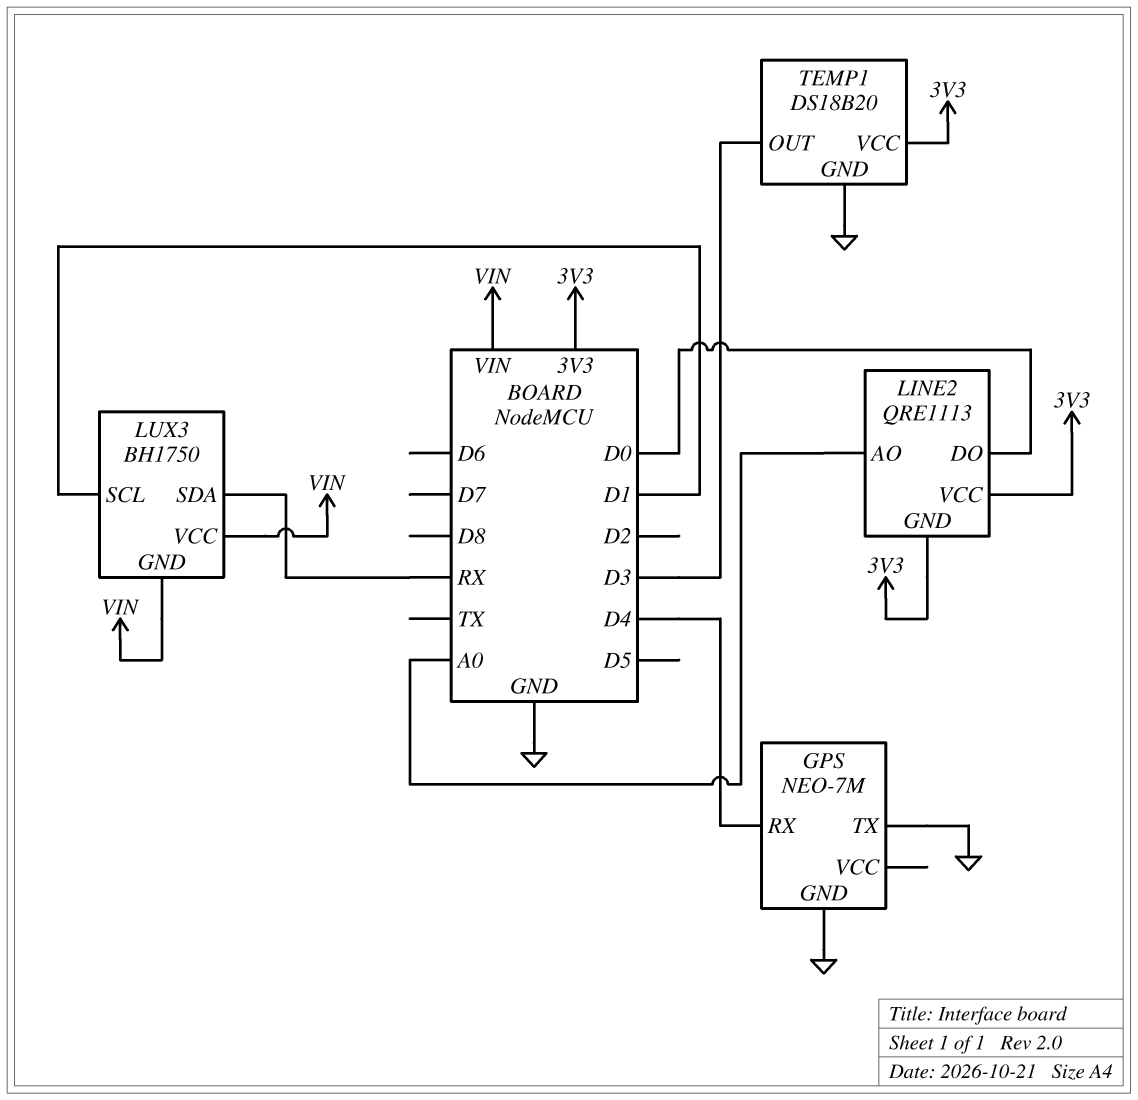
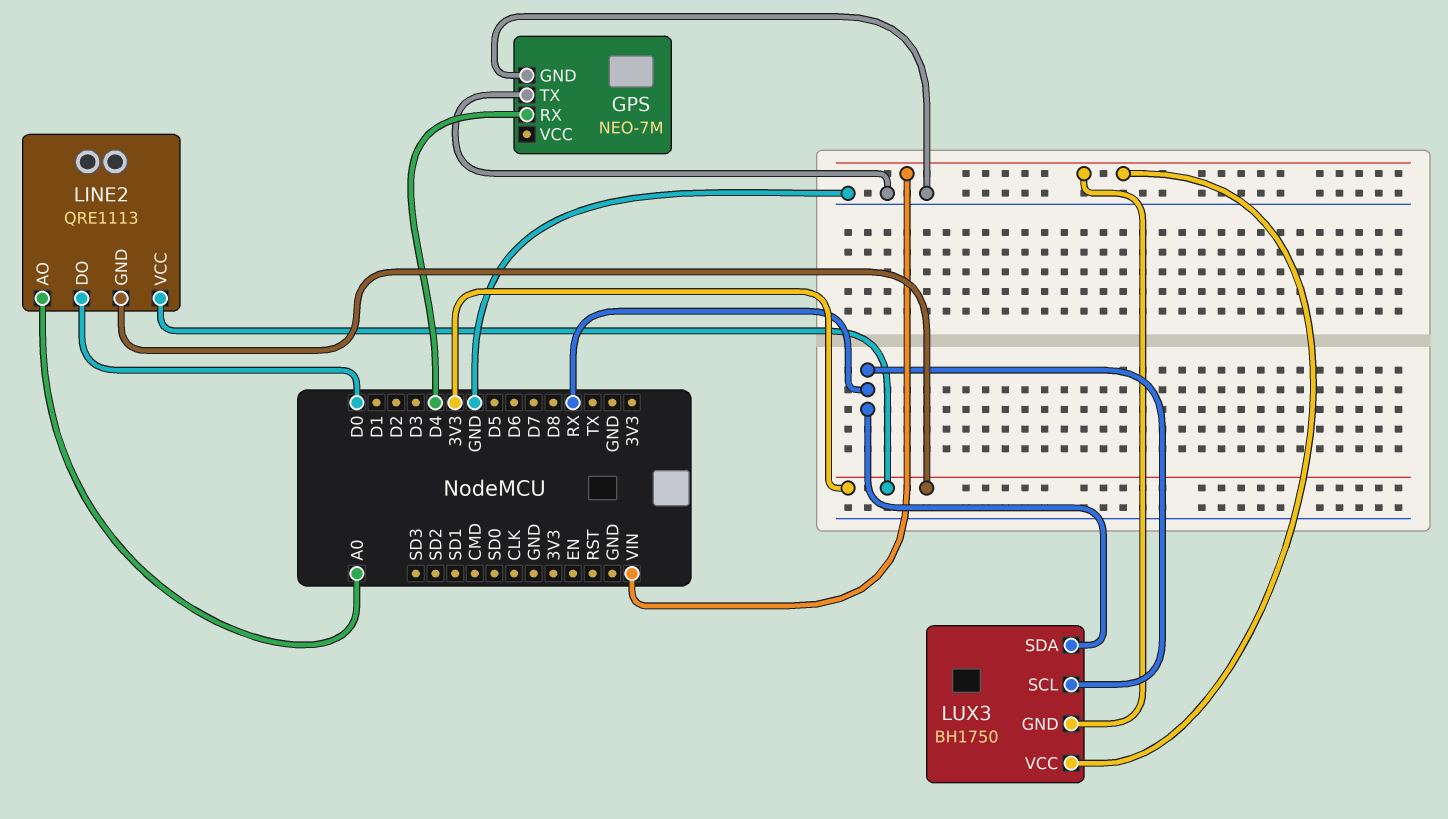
LUX3 pin SCL: D1 -> RX
TEMP1: DS18B20 -> none
TEMP1 pin GND: GND -> none
TEMP1 pin OUT: D3 -> none
TEMP1 pin VCC: 3V3 -> none

